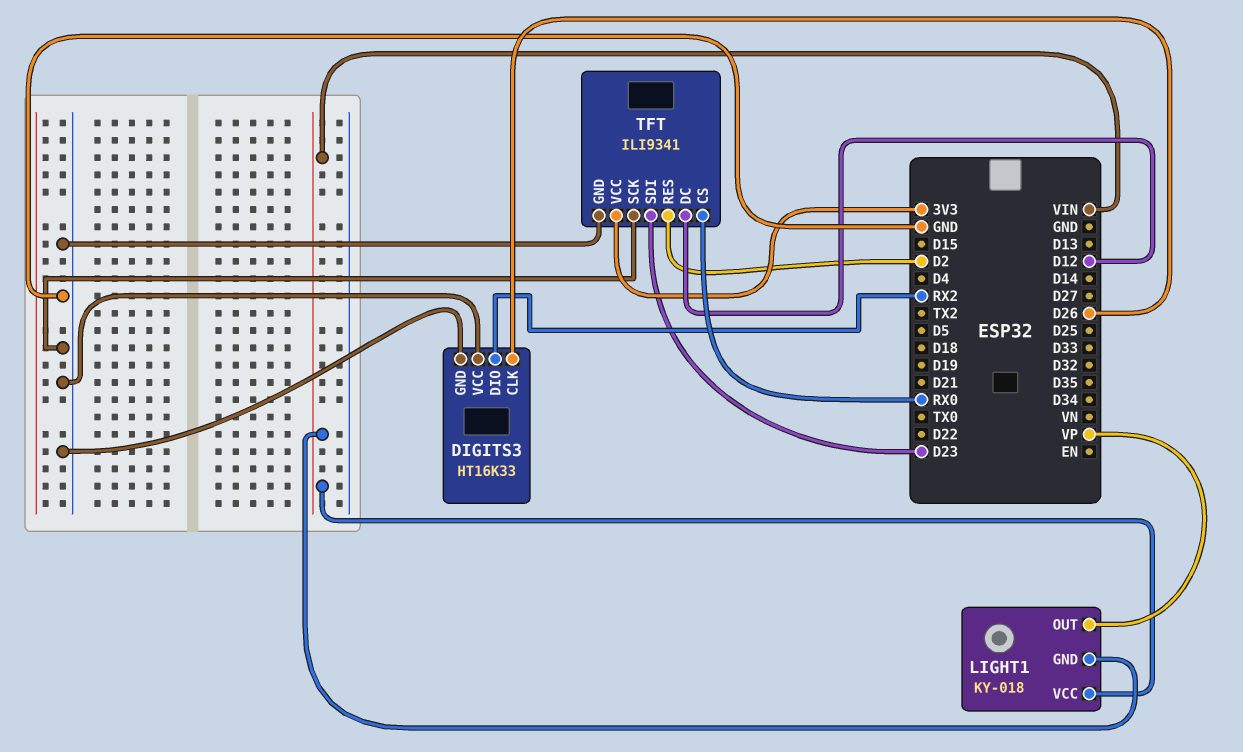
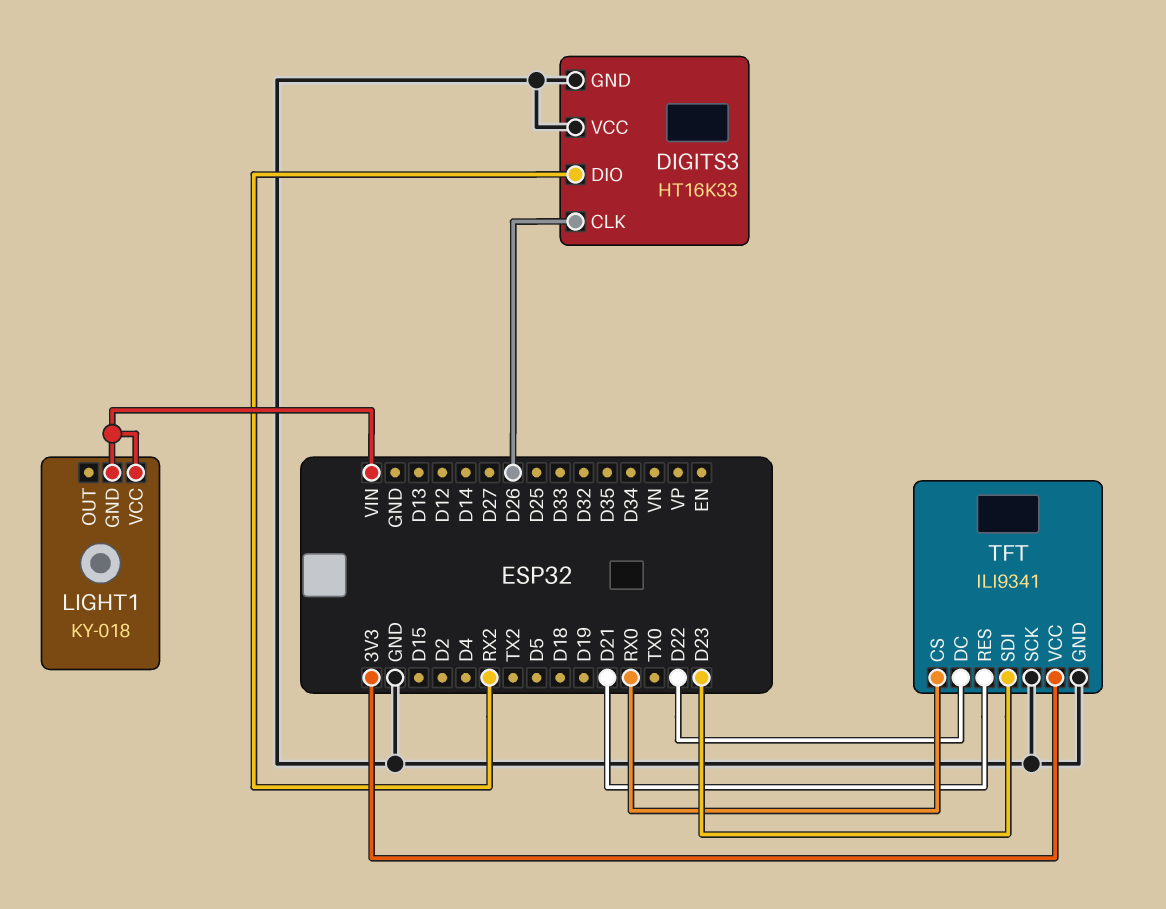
LIGHT1 pin OUT: VP -> none
TFT pin DC: D12 -> D22
TFT pin RES: D2 -> D21

